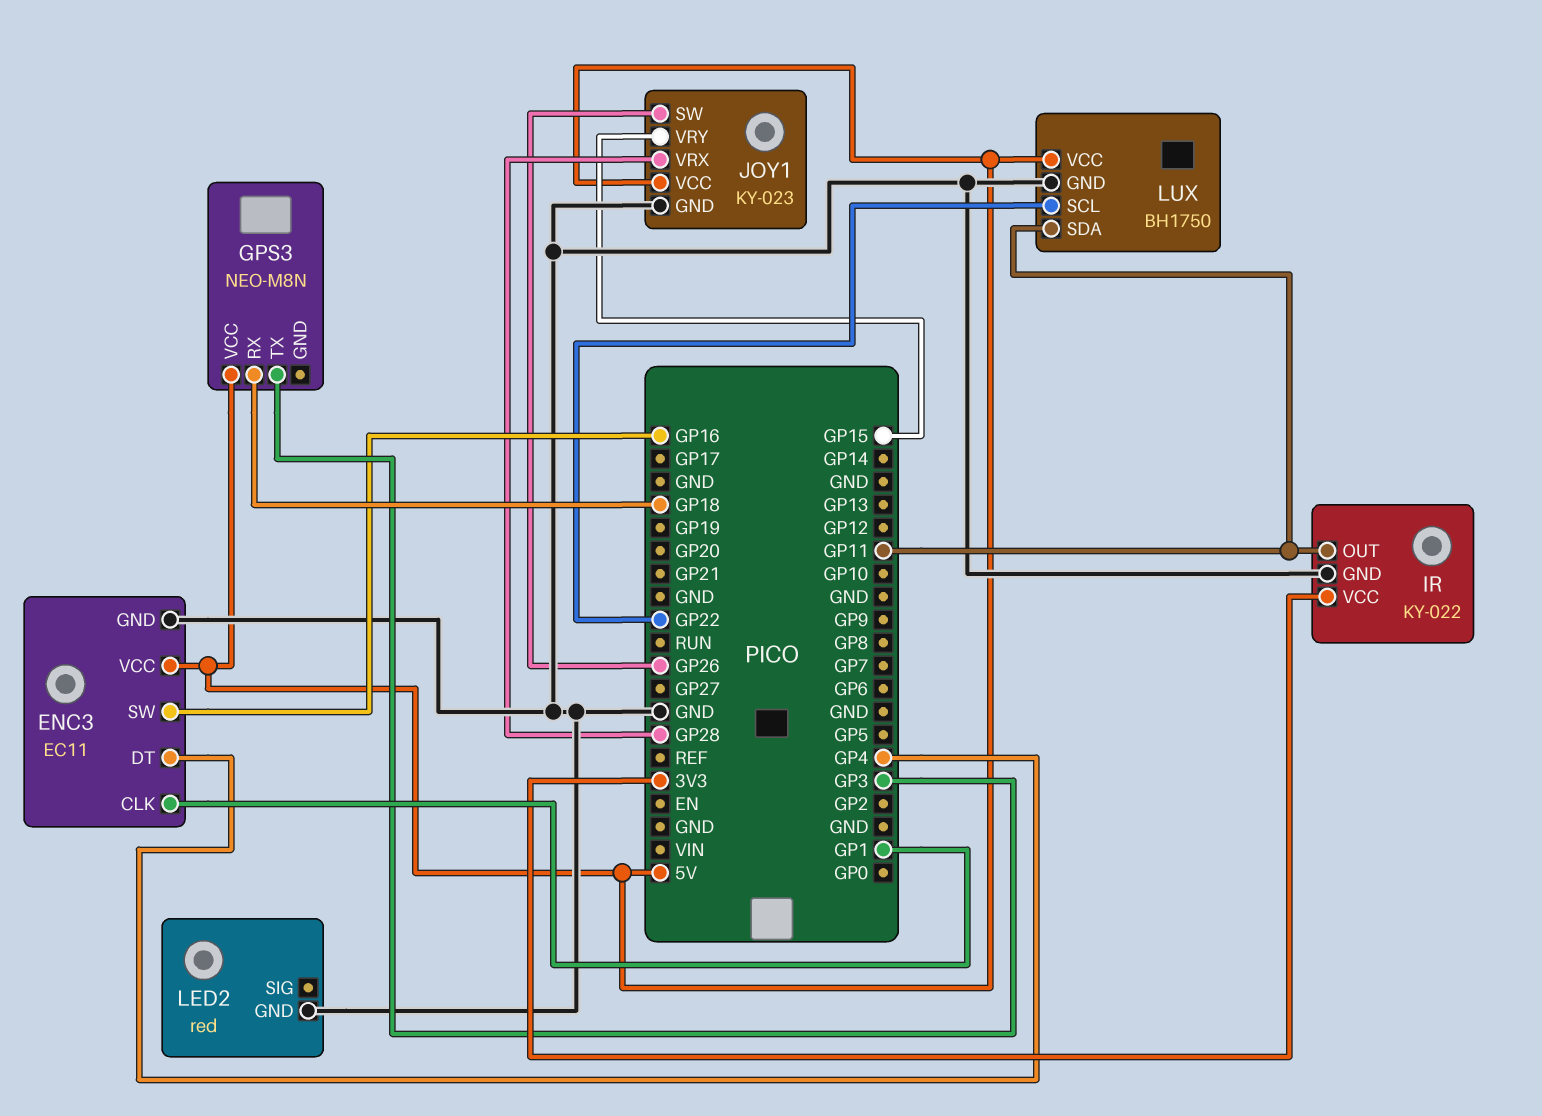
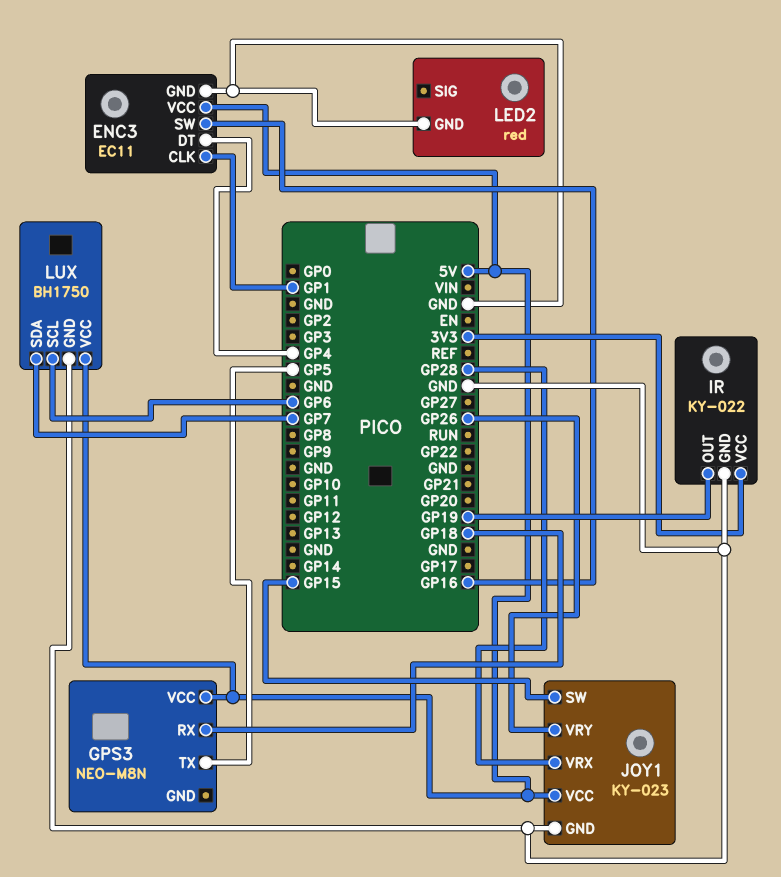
GPS3 pin TX: GP3 -> GP5
IR pin OUT: GP11 -> GP19
JOY1 pin SW: GP26 -> GP15
JOY1 pin VRY: GP15 -> GP26
LUX pin SCL: GP22 -> GP6
LUX pin SDA: GP11 -> GP7

